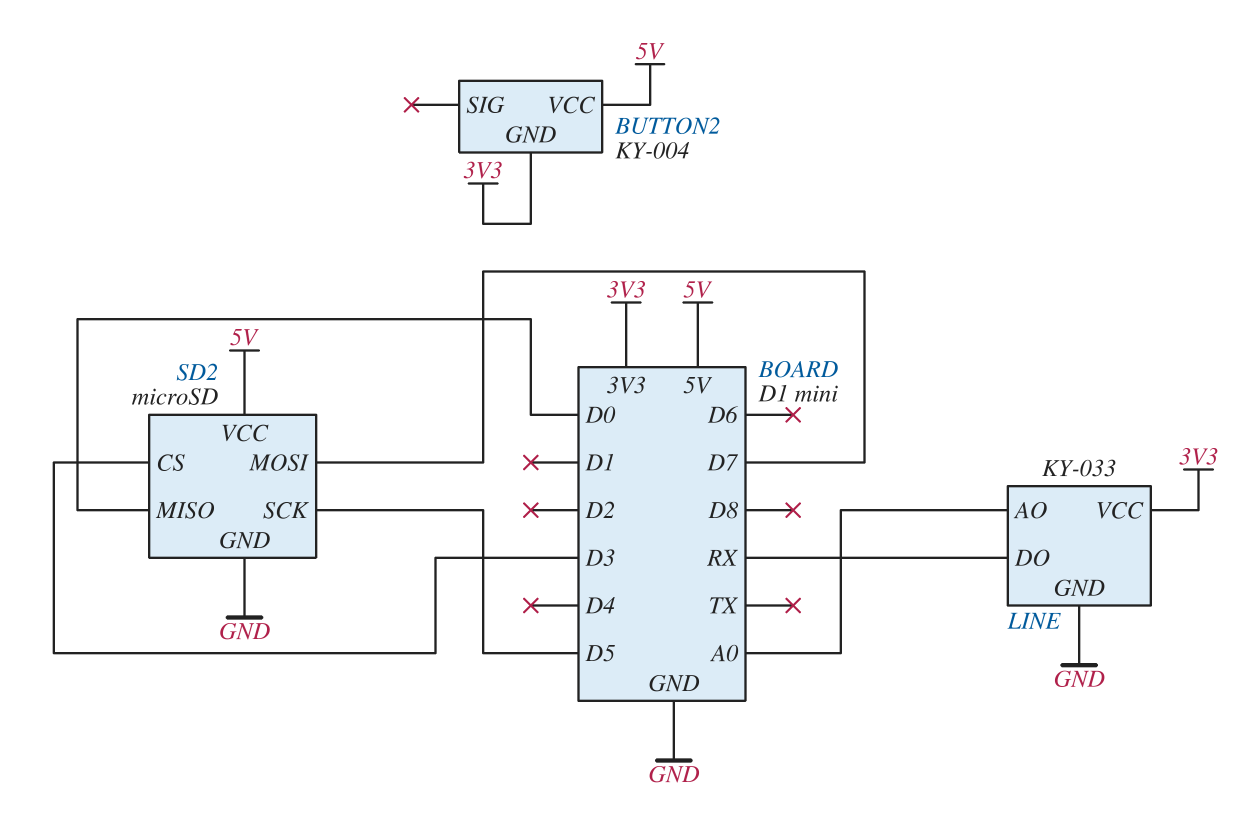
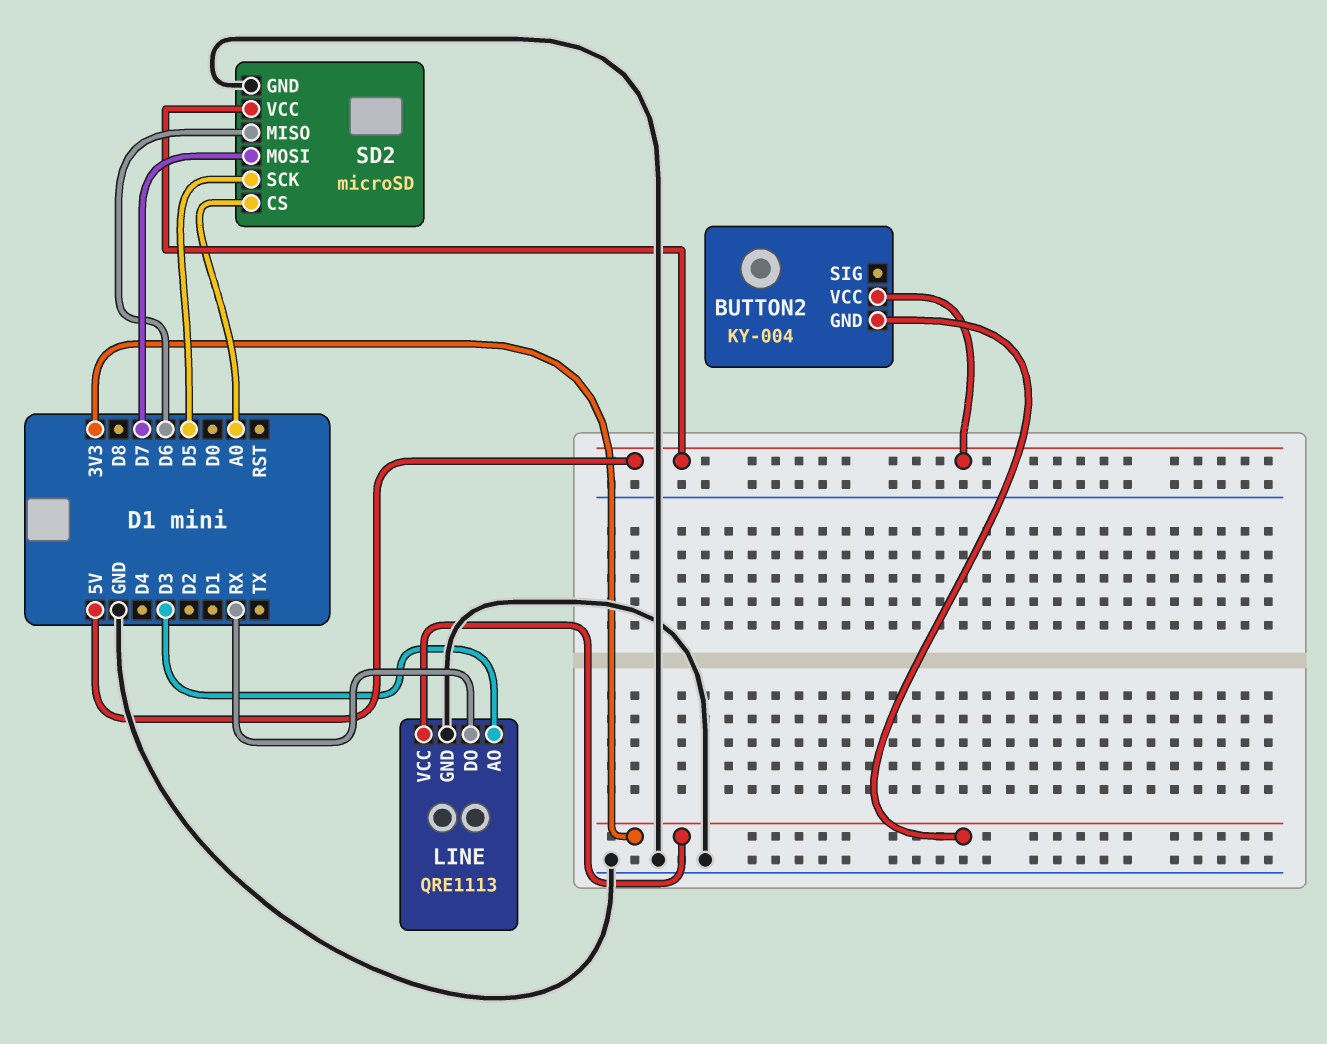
LINE: KY-033 -> QRE1113
LINE pin AO: A0 -> D3
SD2 pin CS: D3 -> A0
SD2 pin MISO: D0 -> D6

